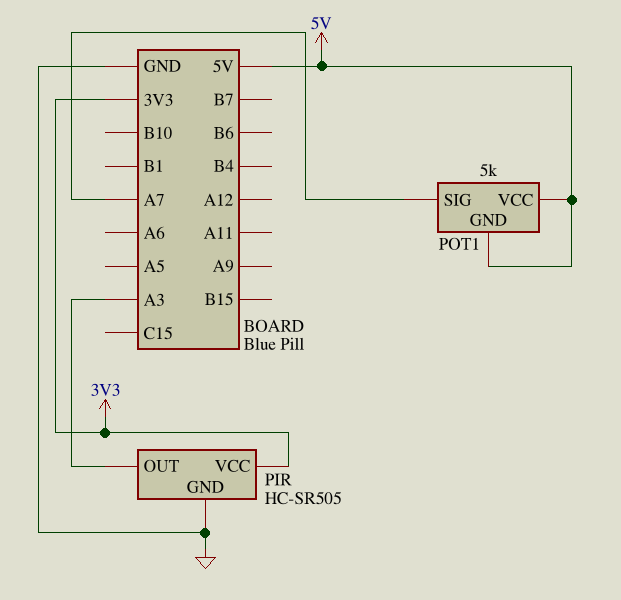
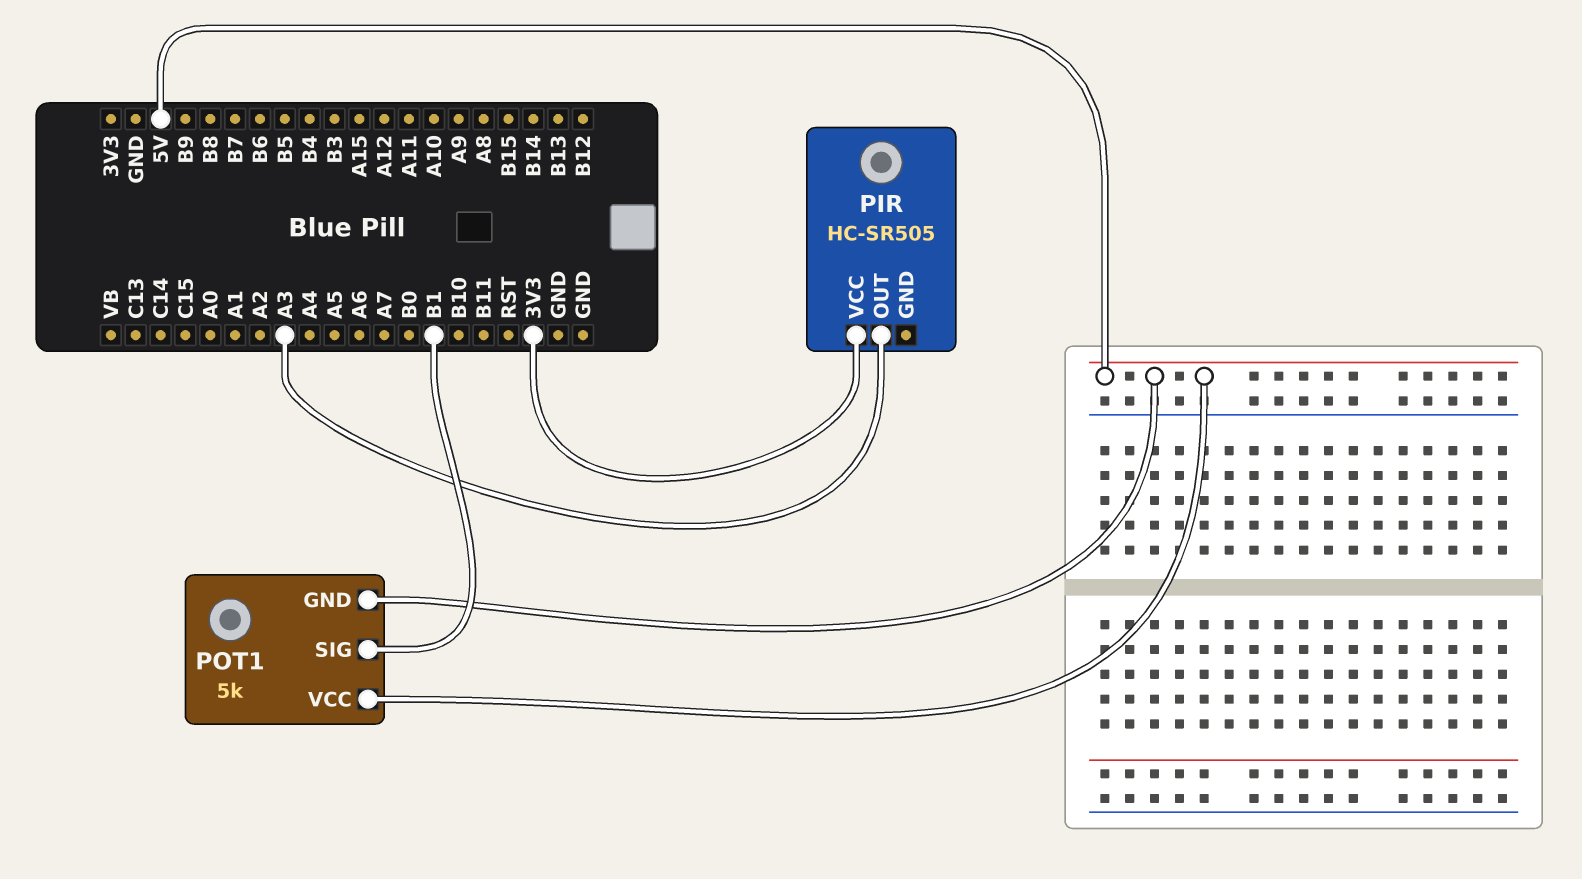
PIR pin GND: GND -> none
POT1 pin SIG: A7 -> B1

